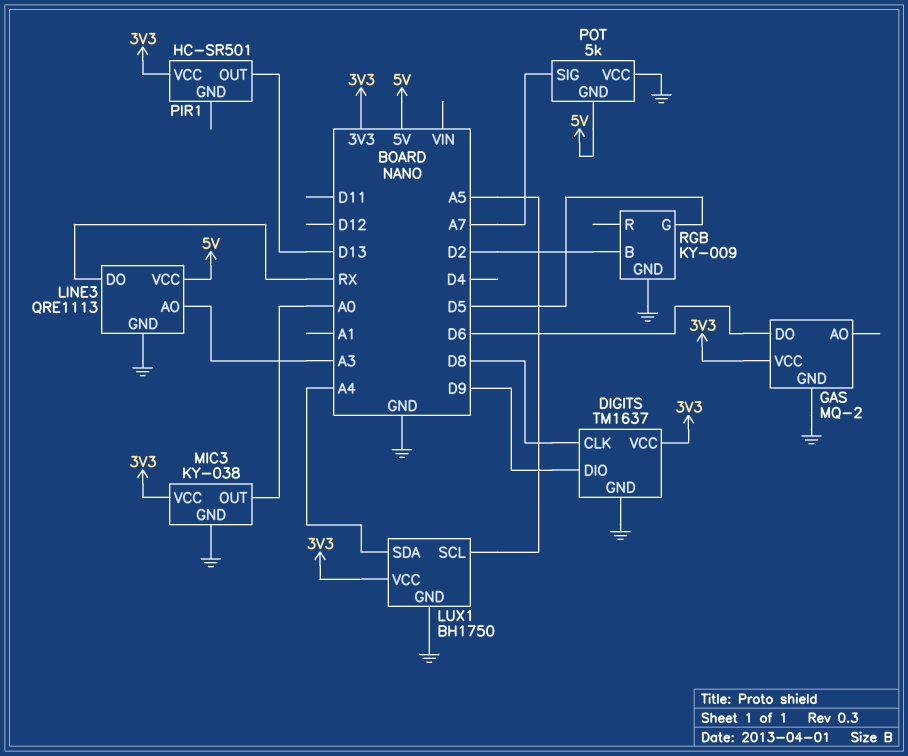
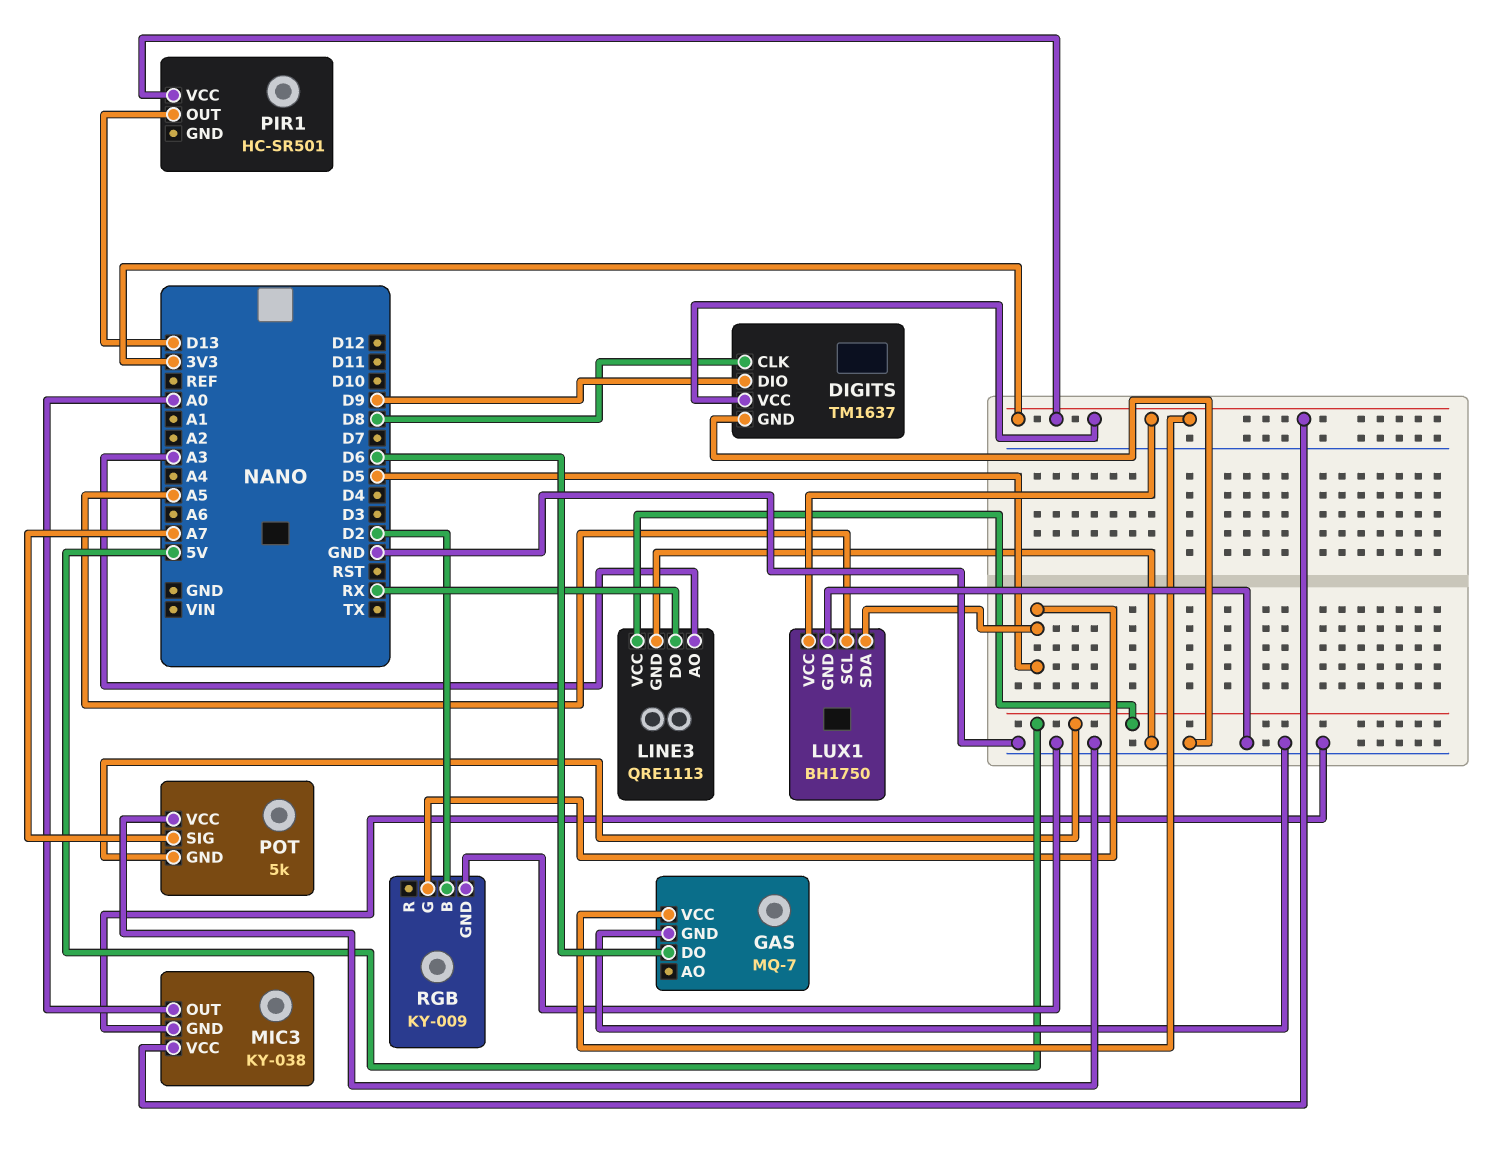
GAS: MQ-2 -> MQ-7
LUX1 pin SDA: A4 -> D5

